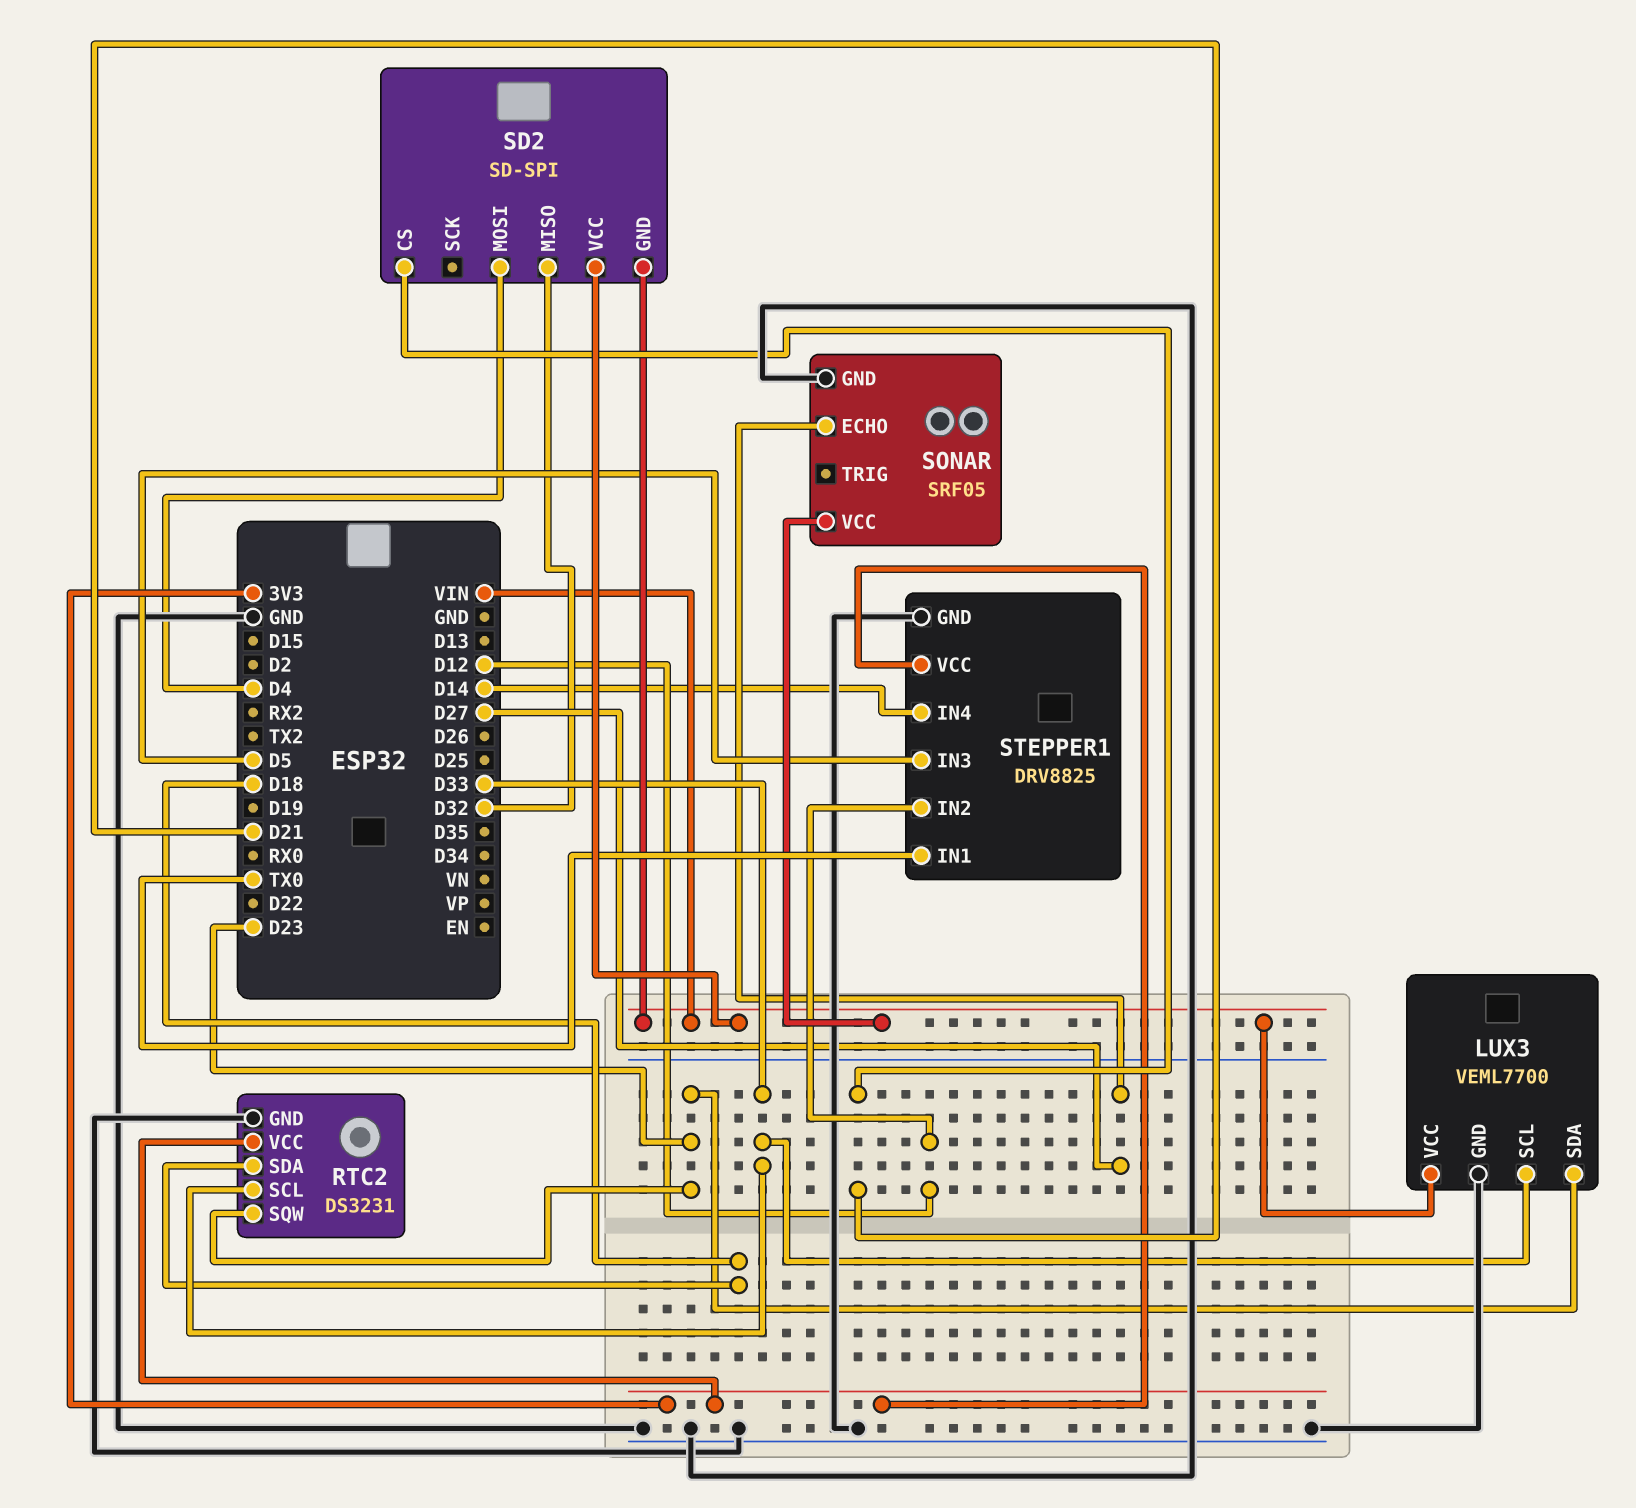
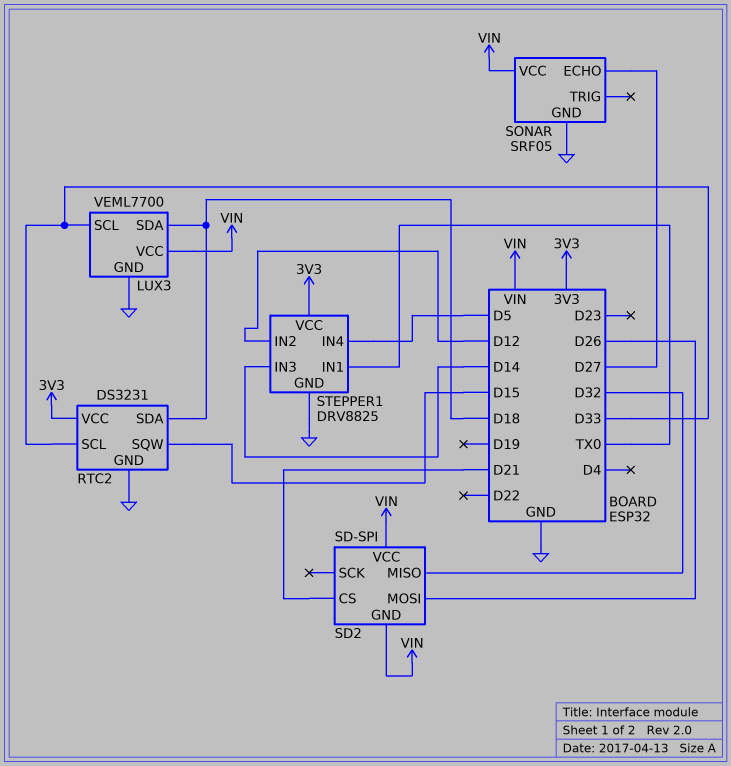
LUX3 pin SDA: D23 -> D18
RTC2 pin SQW: D23 -> D15
SD2 pin MOSI: D4 -> D26
STEPPER1 pin IN3: D5 -> D14
STEPPER1 pin IN4: D14 -> D5

